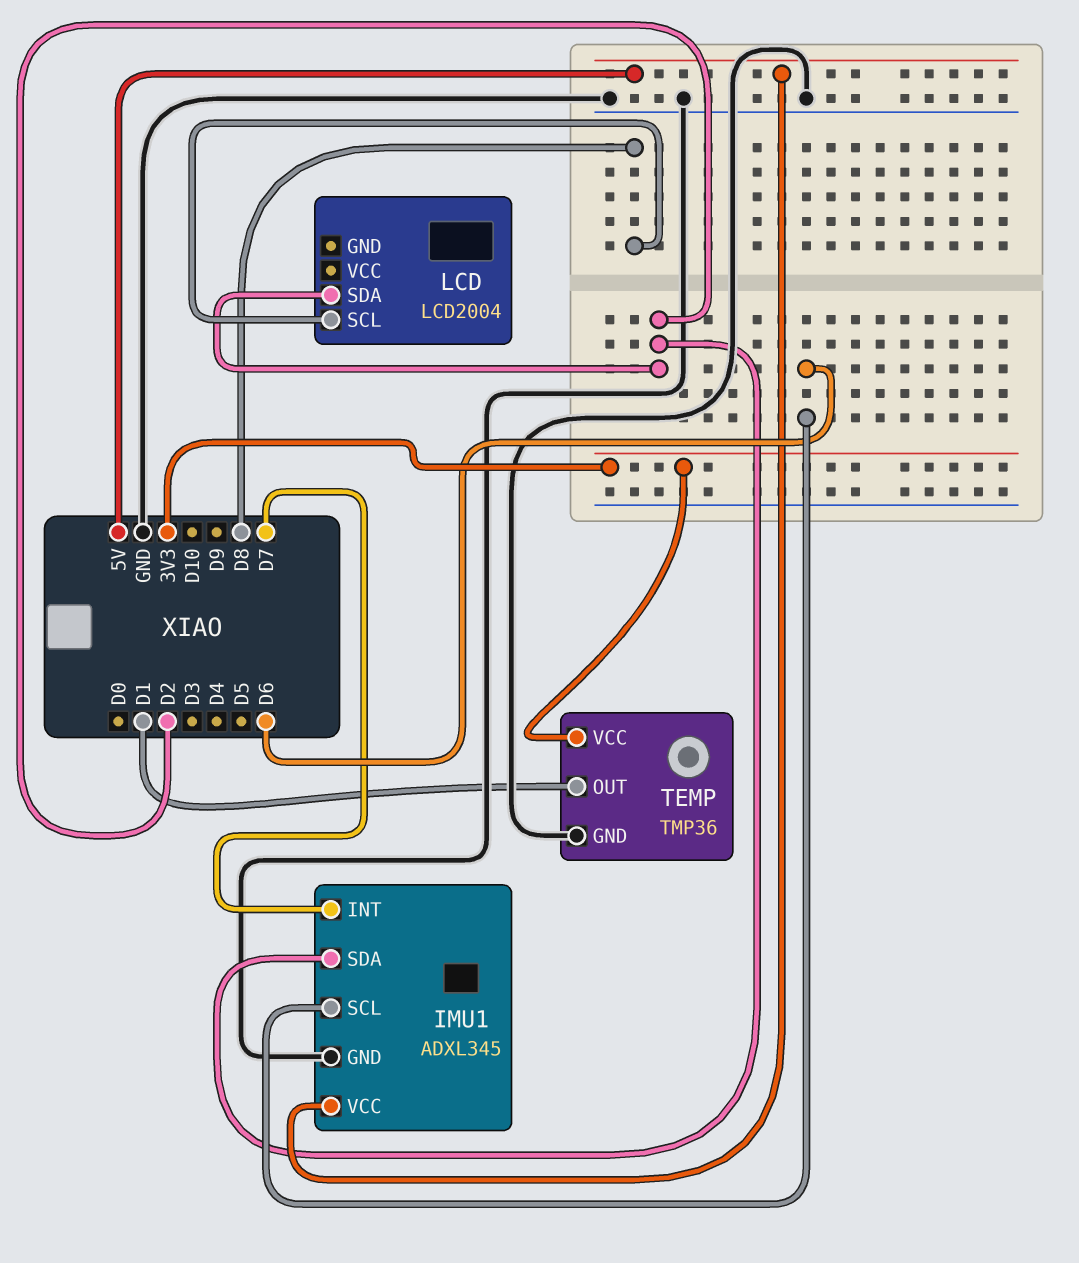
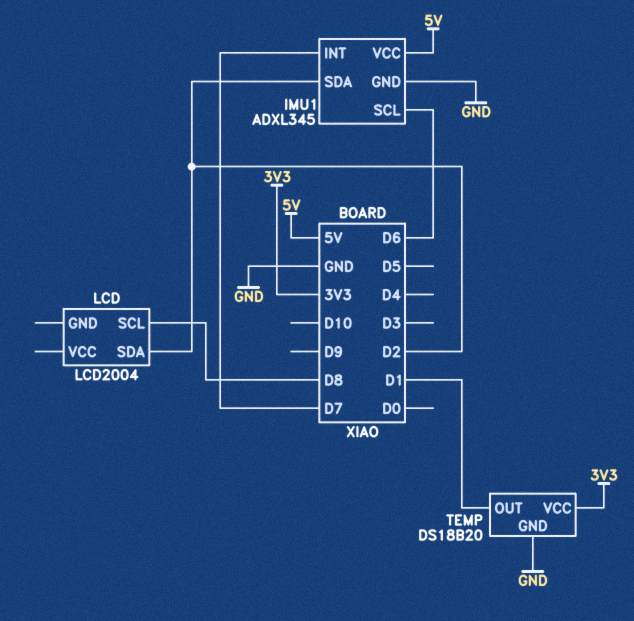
TEMP: TMP36 -> DS18B20

